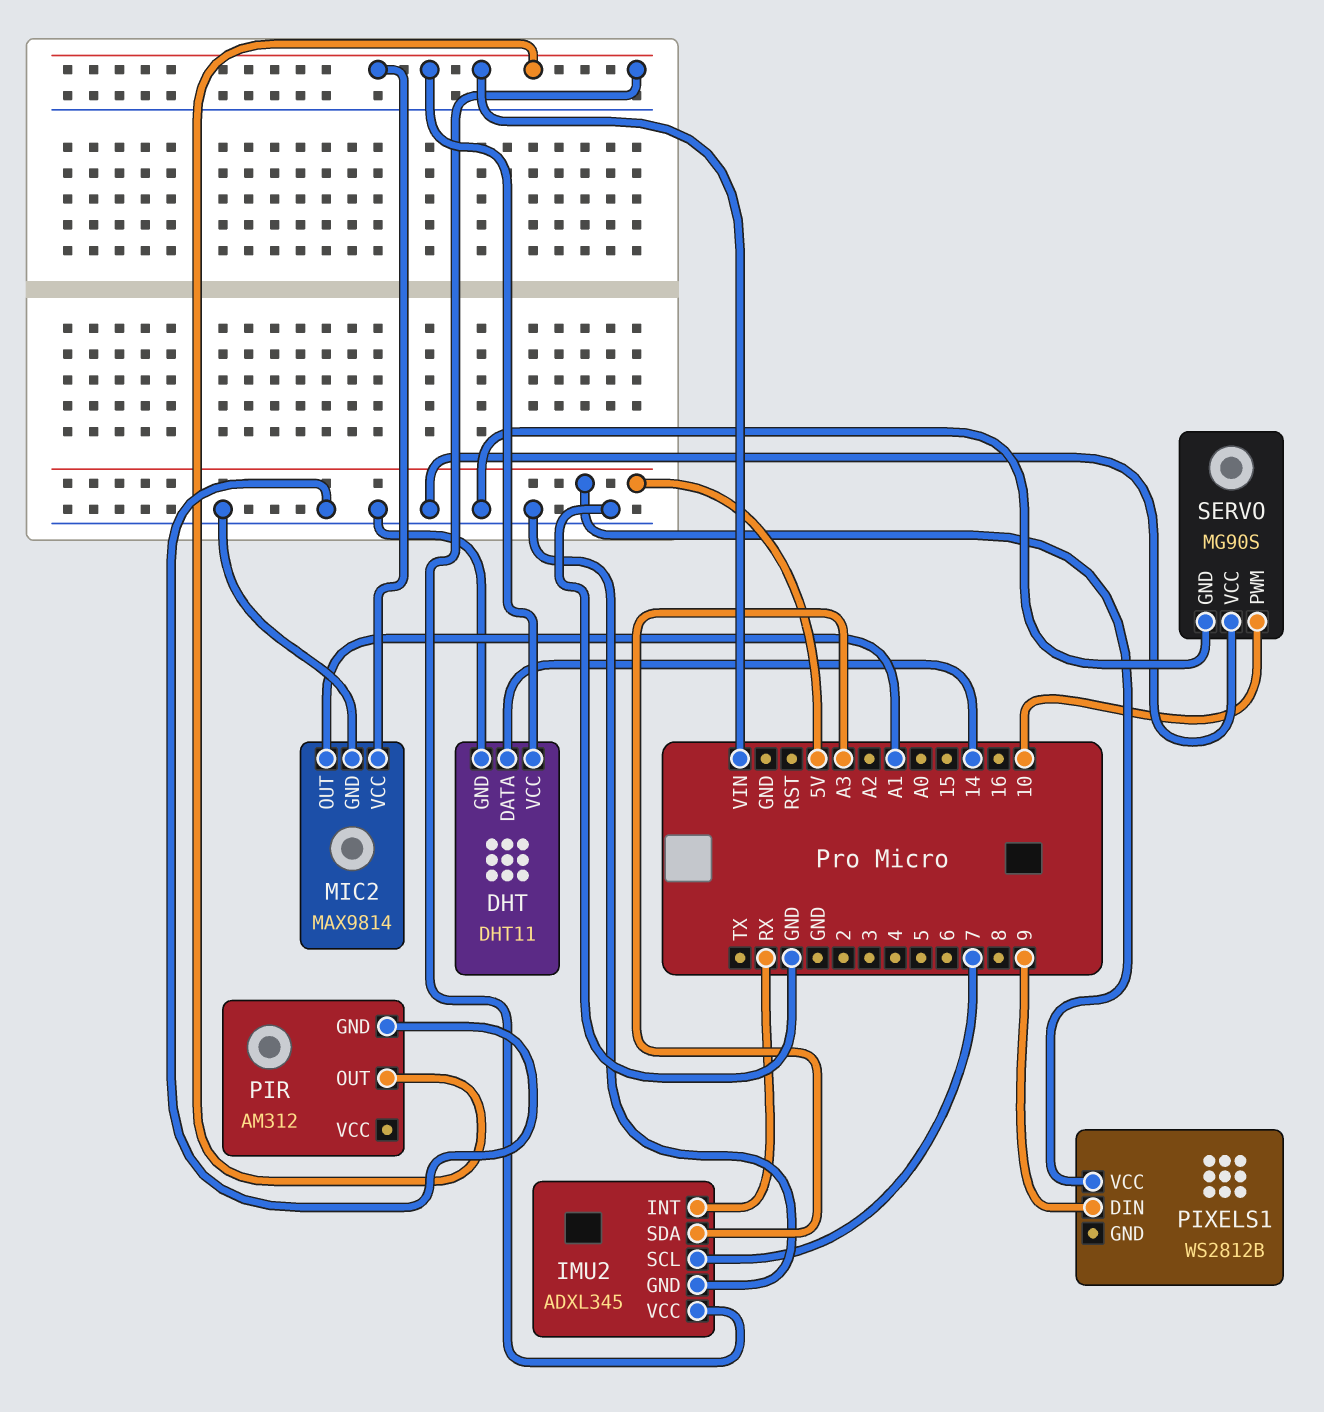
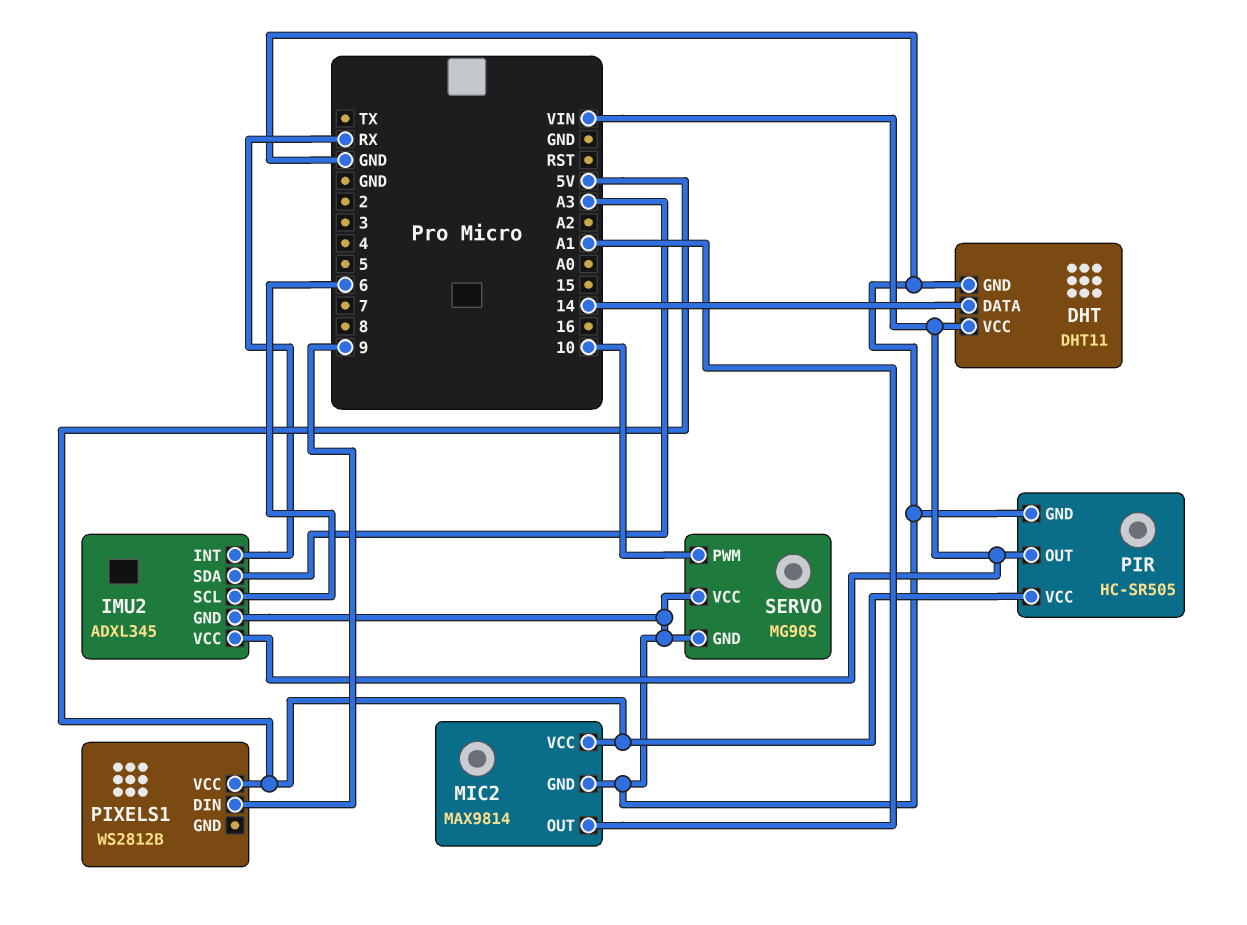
IMU2 pin SCL: 7 -> 6
MIC2 pin VCC: VIN -> 5V
PIR: AM312 -> HC-SR505
PIR pin VCC: none -> 5V

